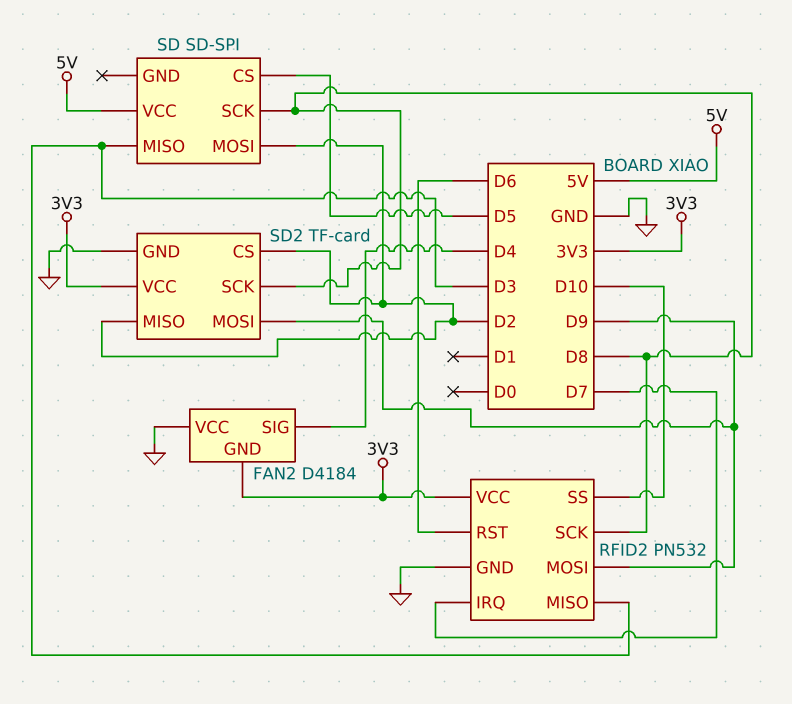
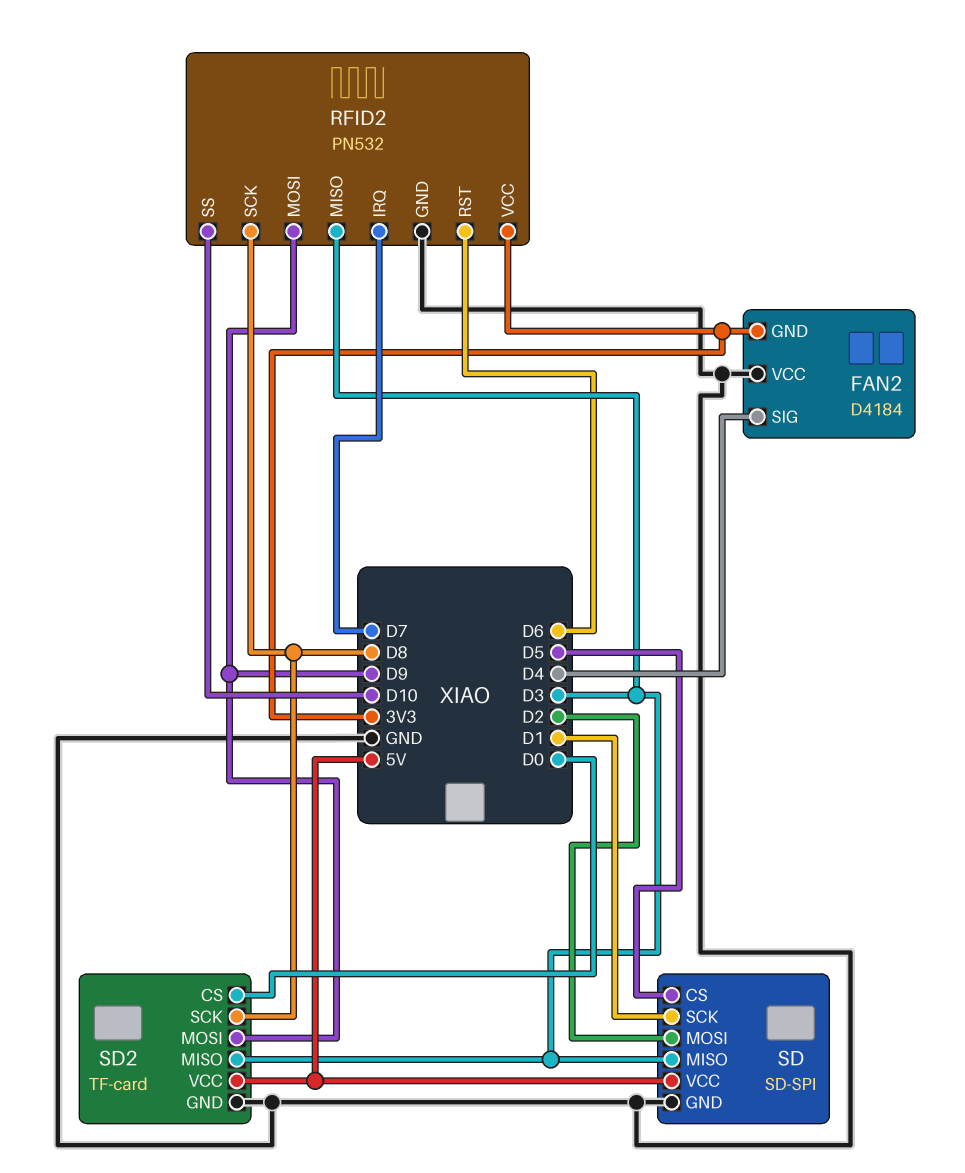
SD pin GND: none -> GND
SD pin SCK: D8 -> D1
SD2 pin CS: D2 -> D0
SD2 pin MISO: D2 -> D3
SD2 pin VCC: 3V3 -> 5V

